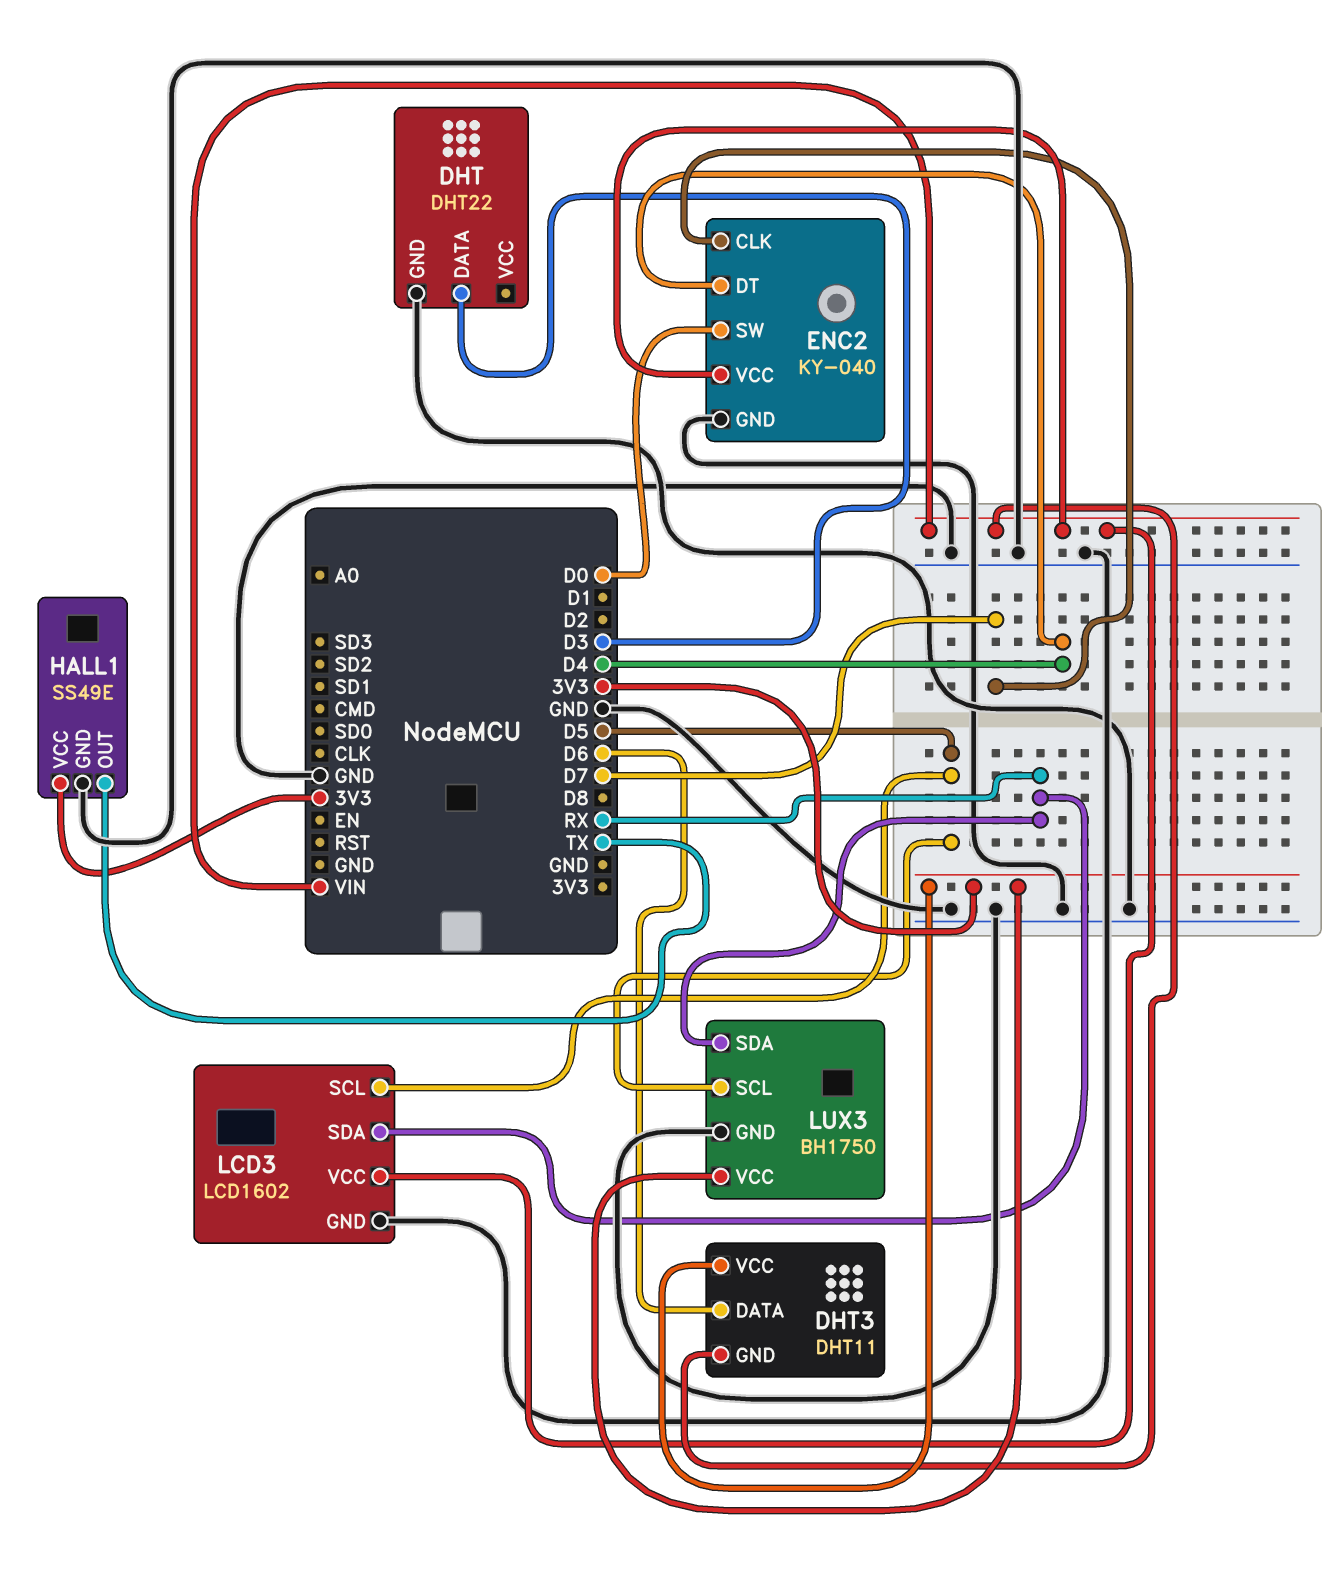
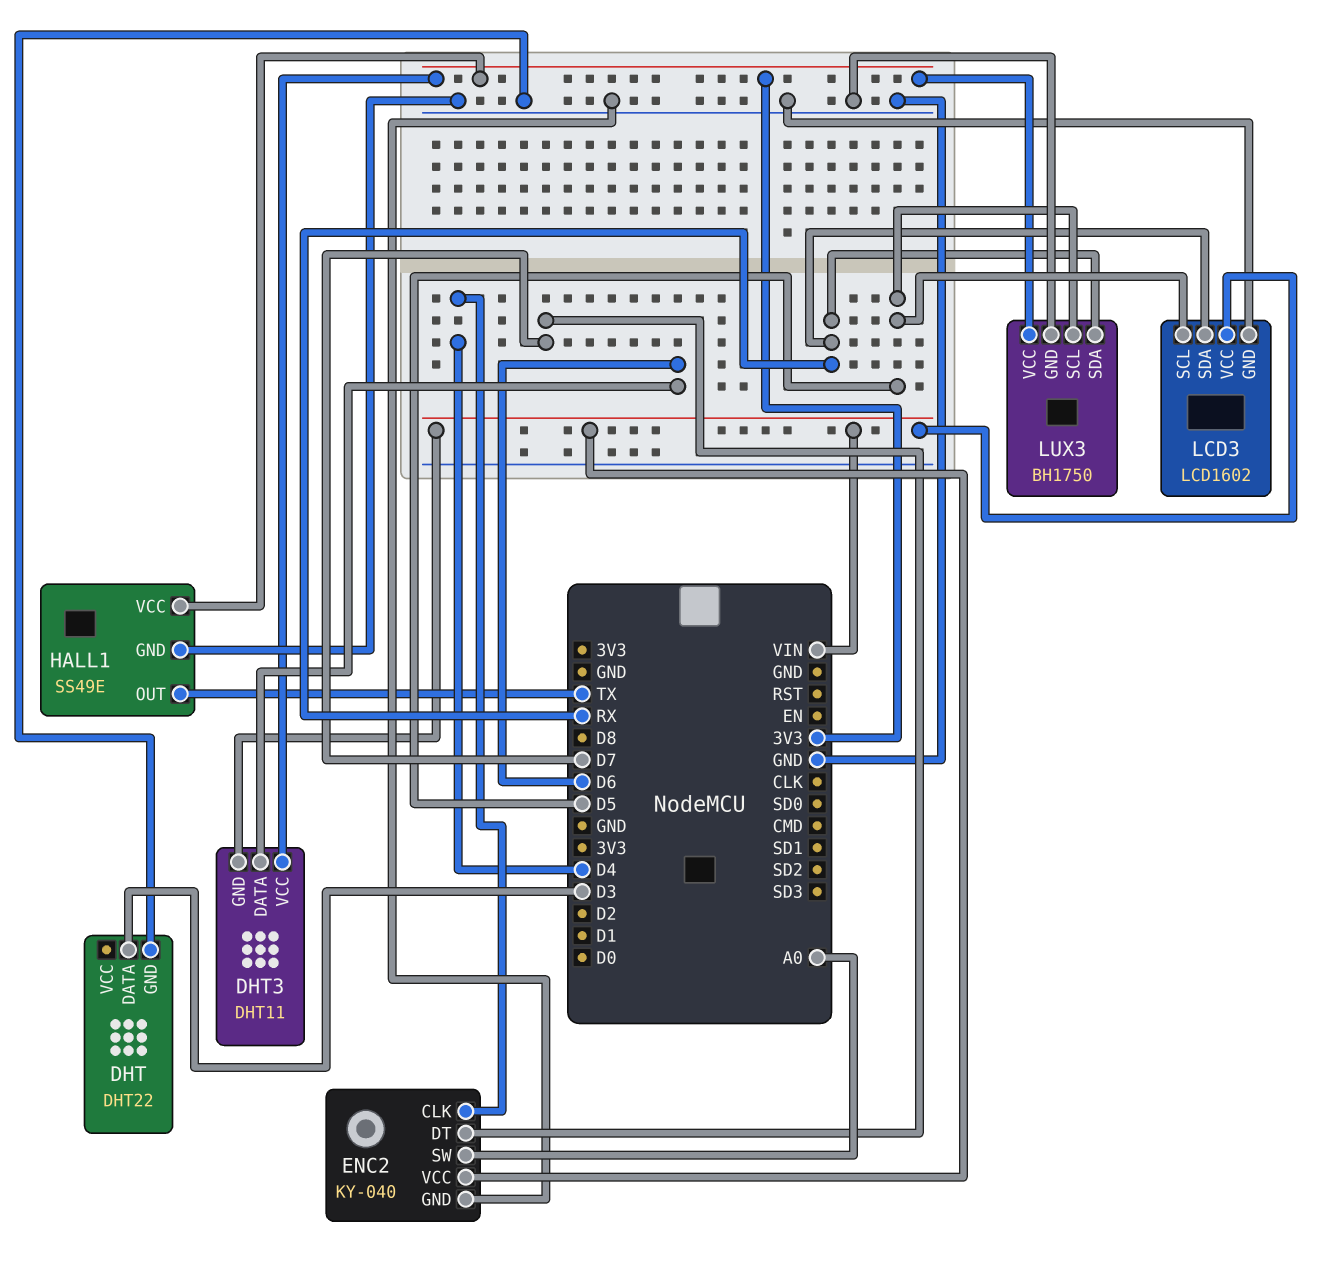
ENC2 pin CLK: D7 -> D4
ENC2 pin DT: D4 -> D7
ENC2 pin SW: D0 -> A0

